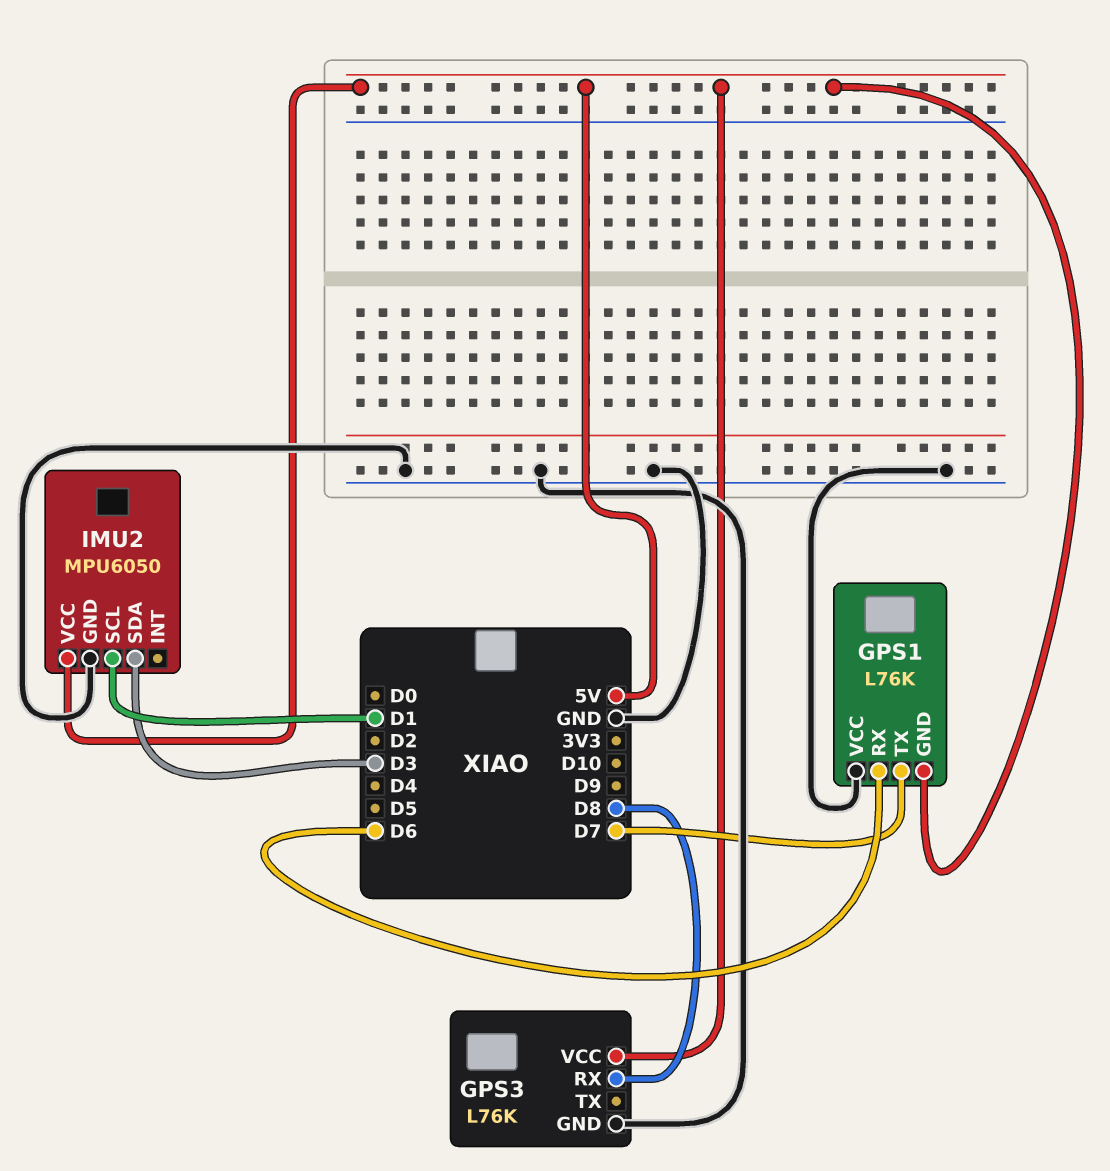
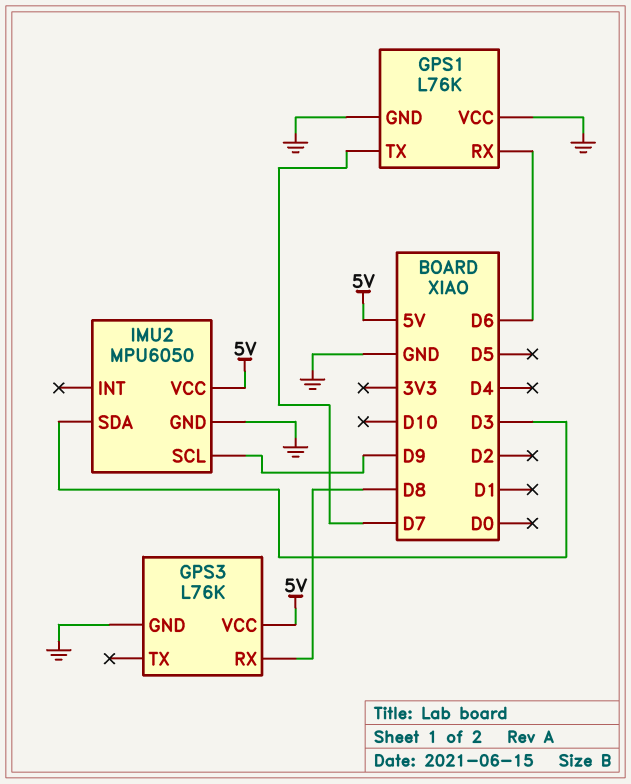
GPS1 pin GND: 5V -> GND
IMU2 pin SCL: D1 -> D9

